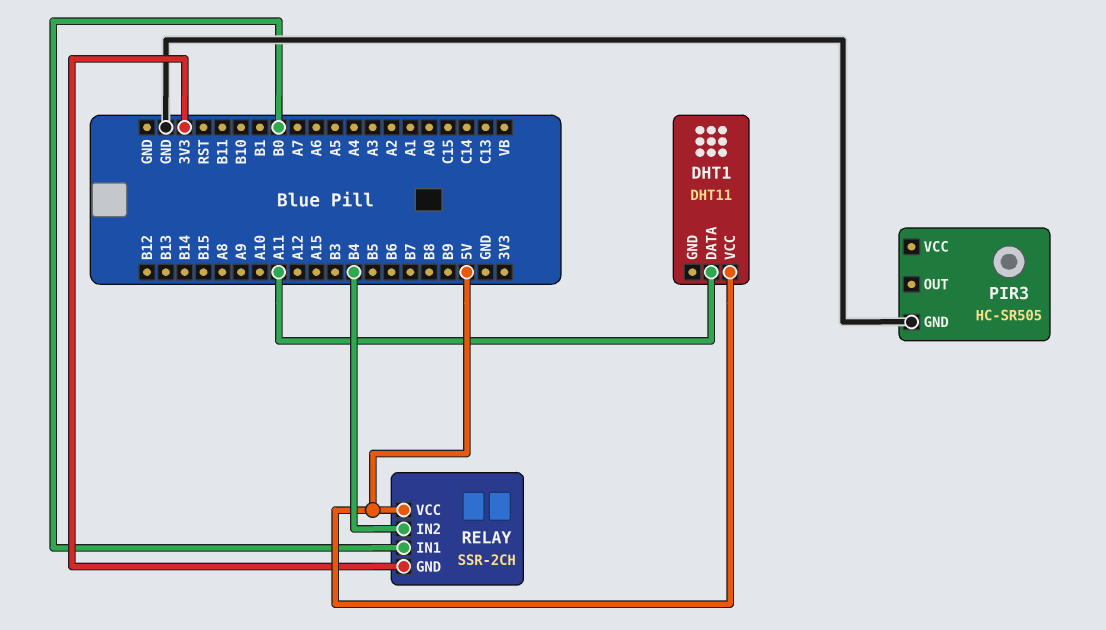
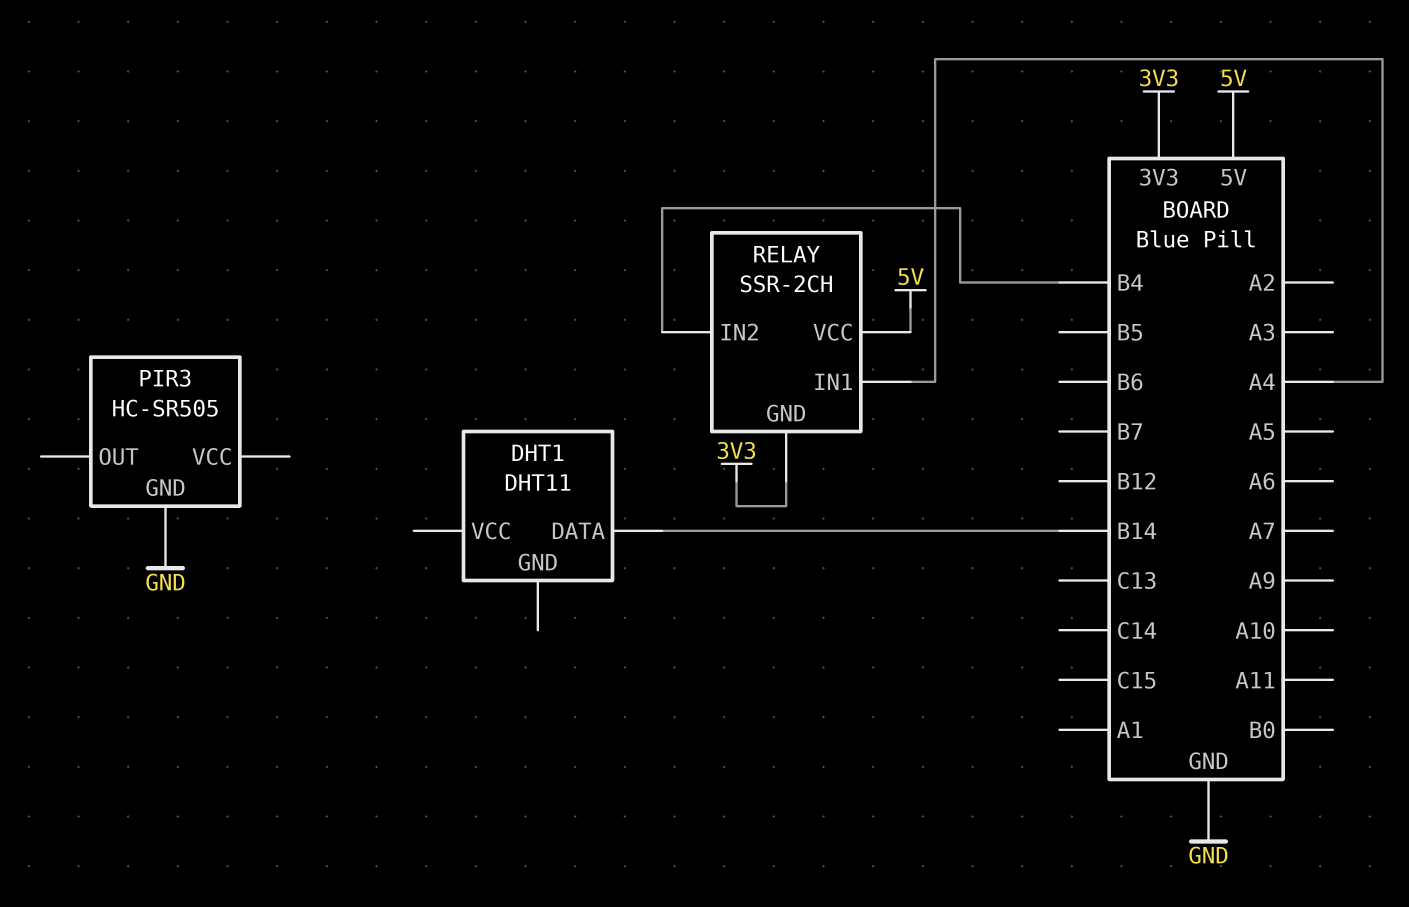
DHT1 pin DATA: A11 -> B14
DHT1 pin VCC: 5V -> none
RELAY pin IN1: B0 -> A4

